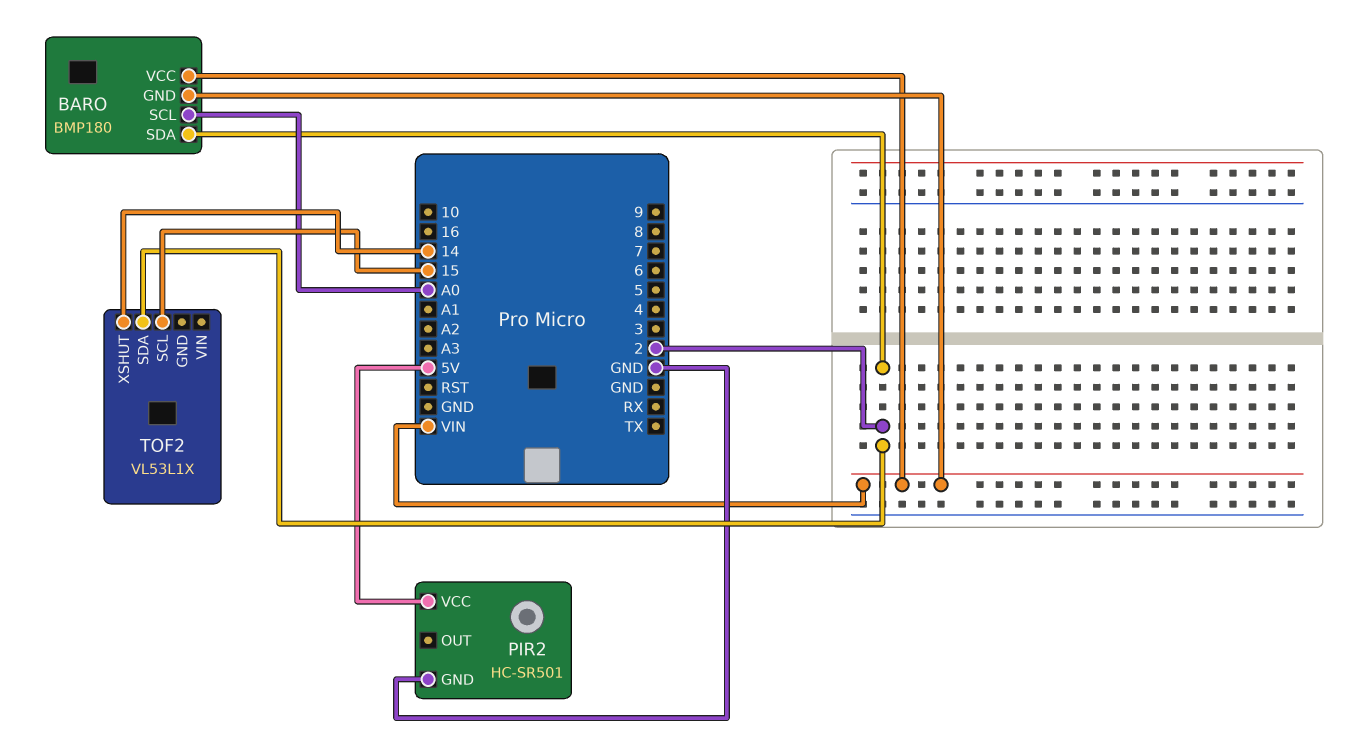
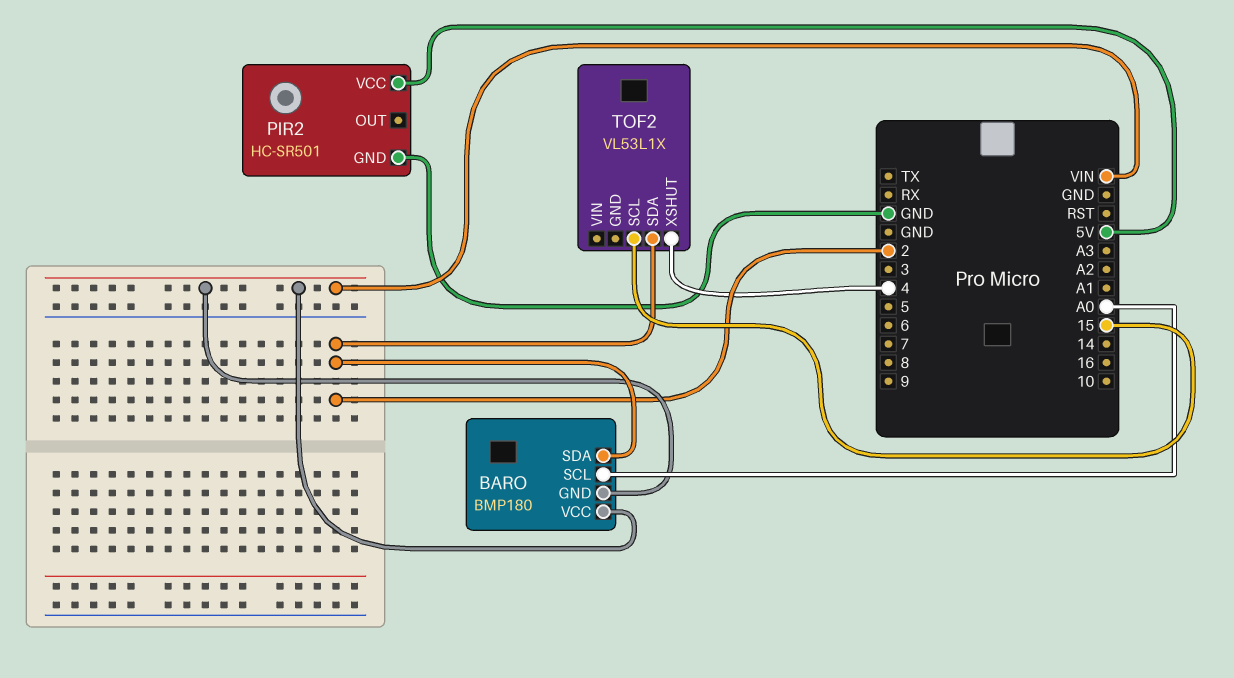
TOF2 pin XSHUT: 14 -> 4

